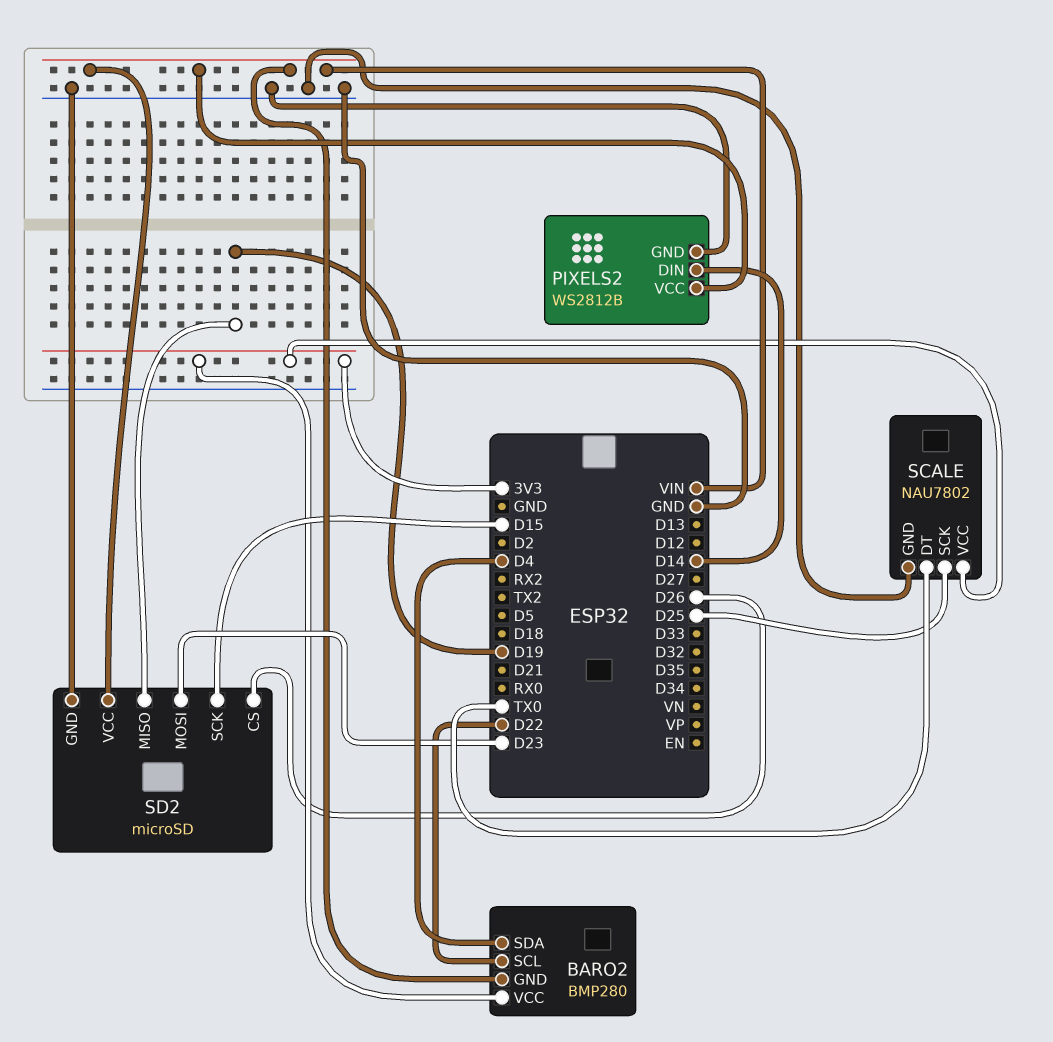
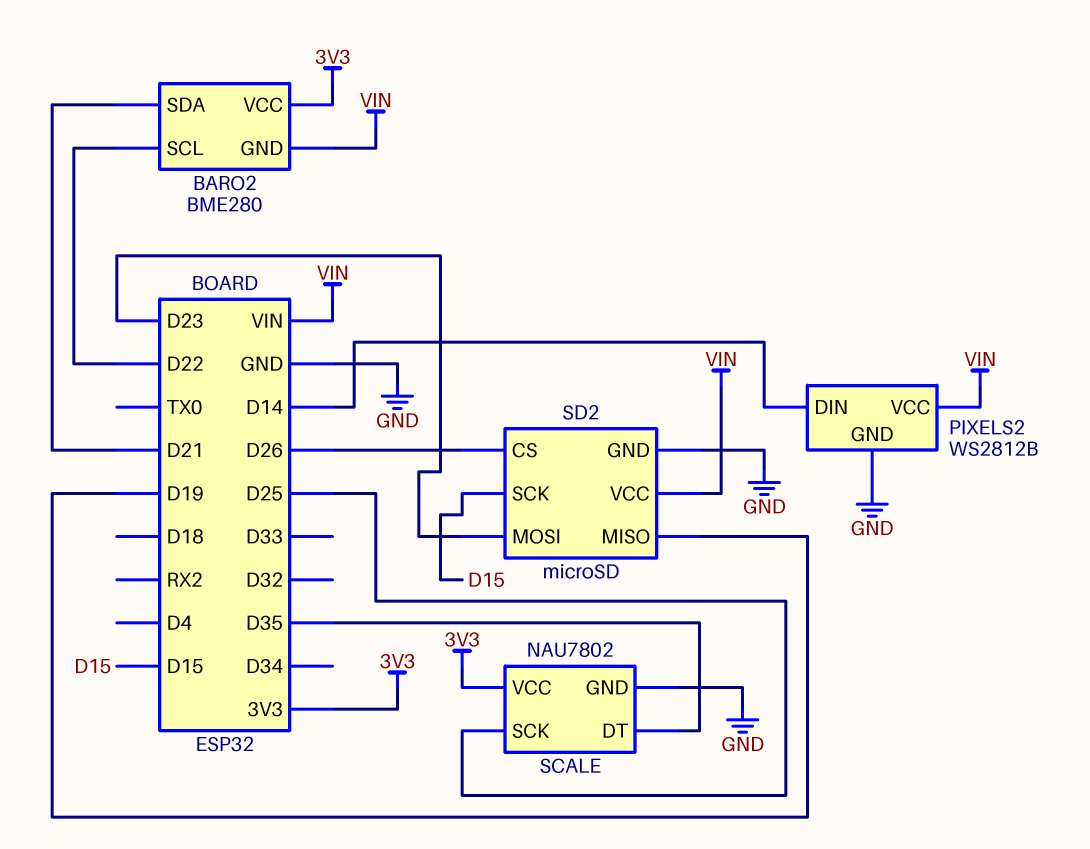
BARO2: BMP280 -> BME280
BARO2 pin SDA: D4 -> D21
SCALE pin DT: TX0 -> D35

